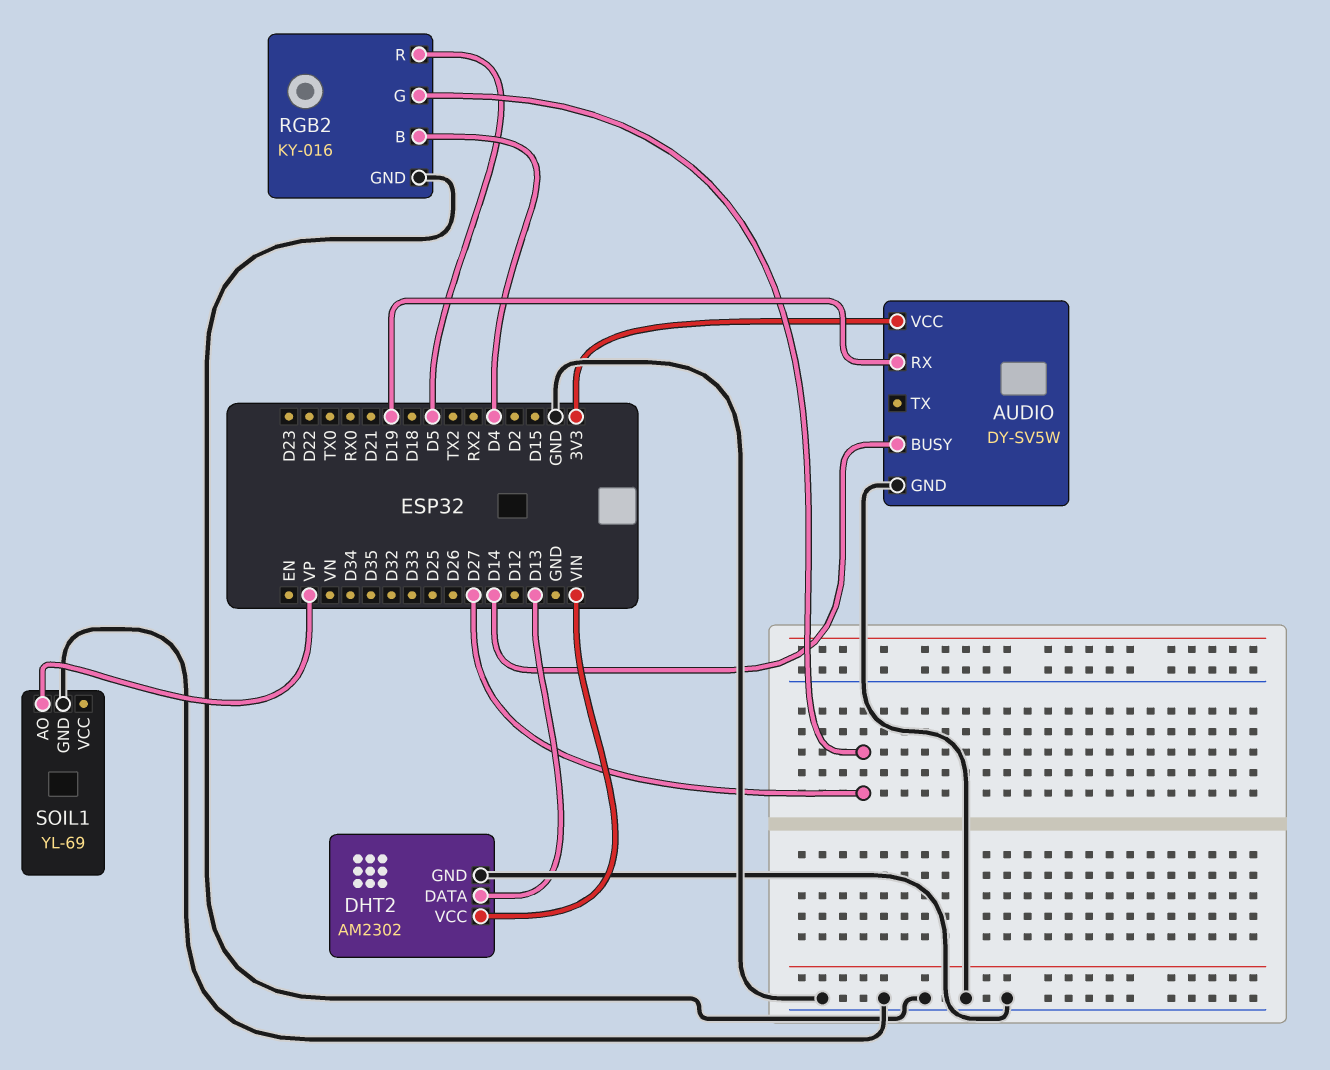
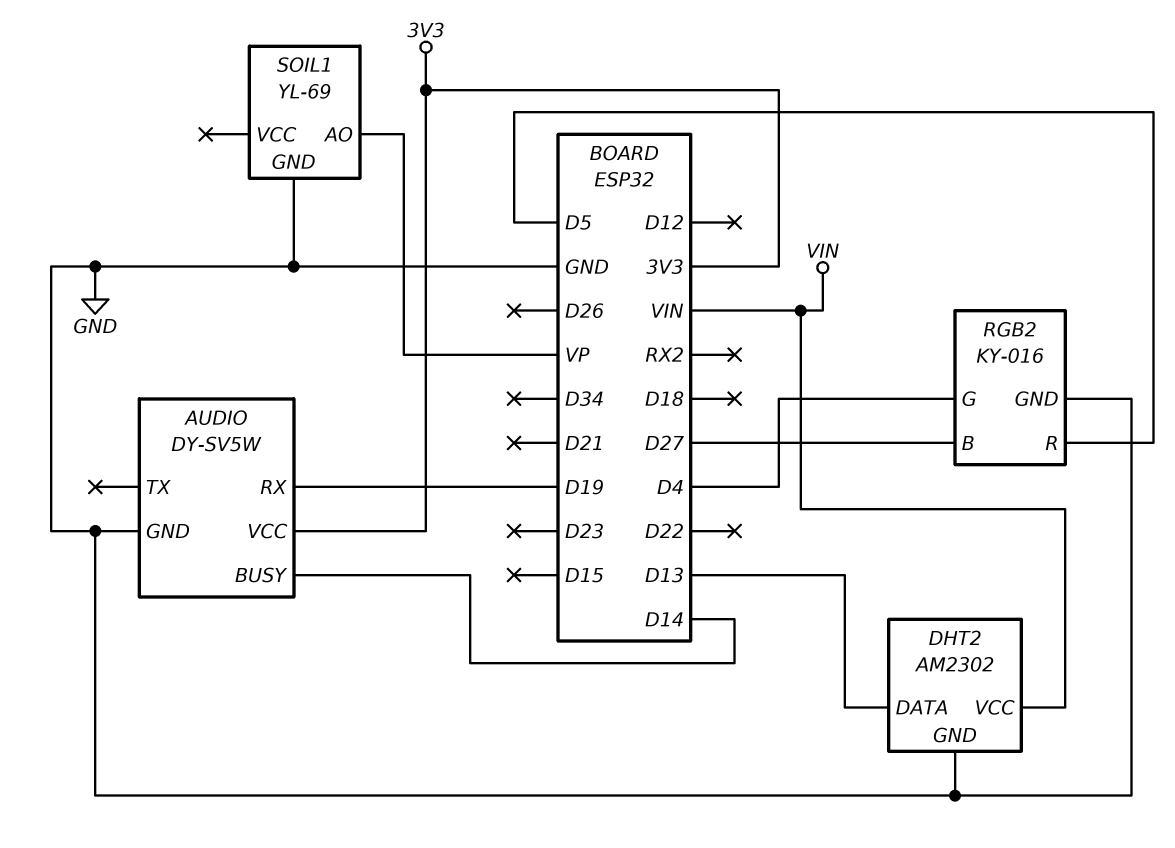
RGB2 pin B: D4 -> D27
RGB2 pin G: D27 -> D4

